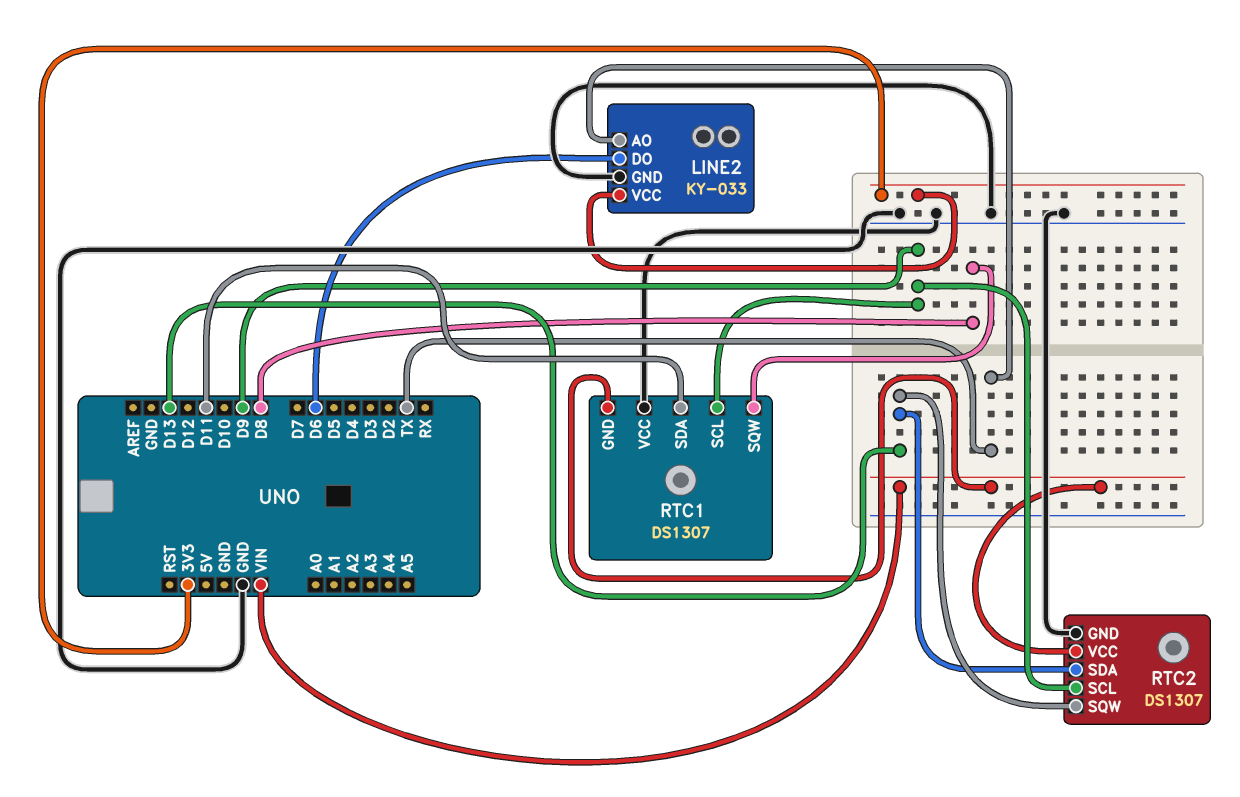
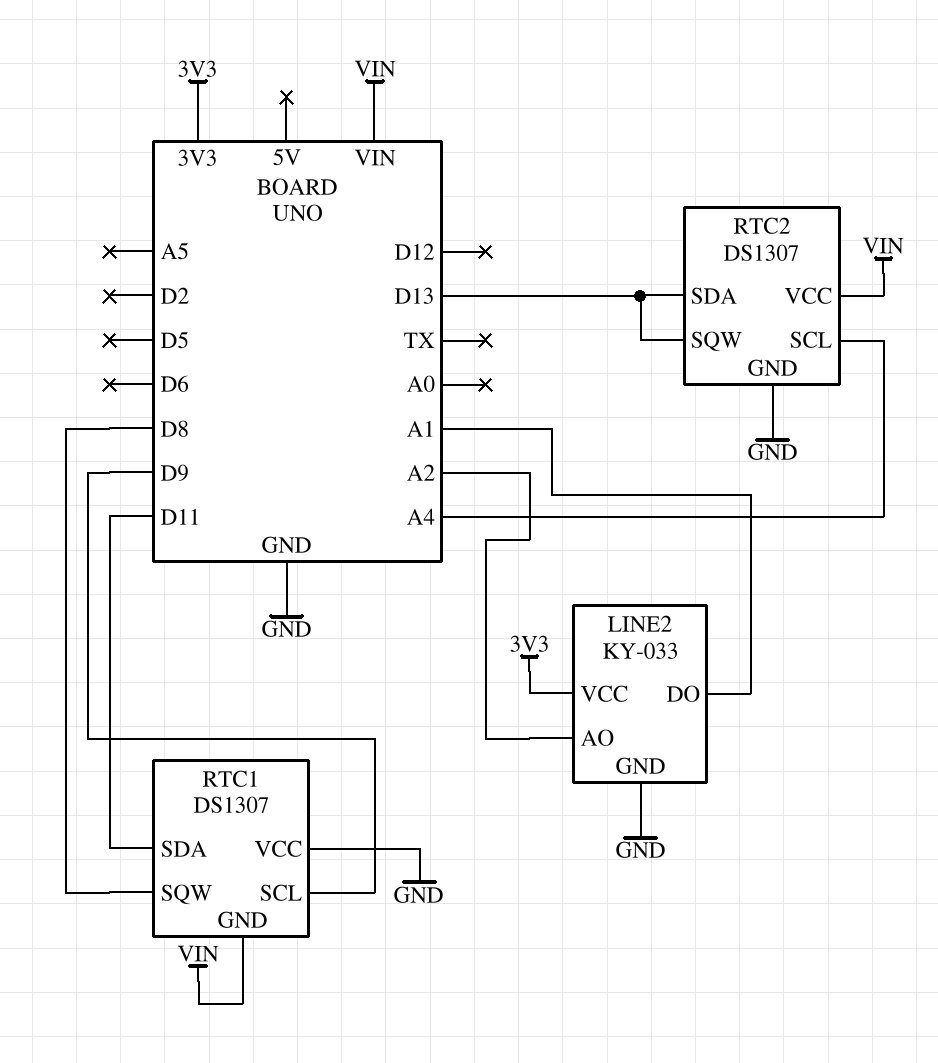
LINE2 pin AO: TX -> A2
LINE2 pin DO: D6 -> A1
RTC2 pin SCL: D9 -> A4

